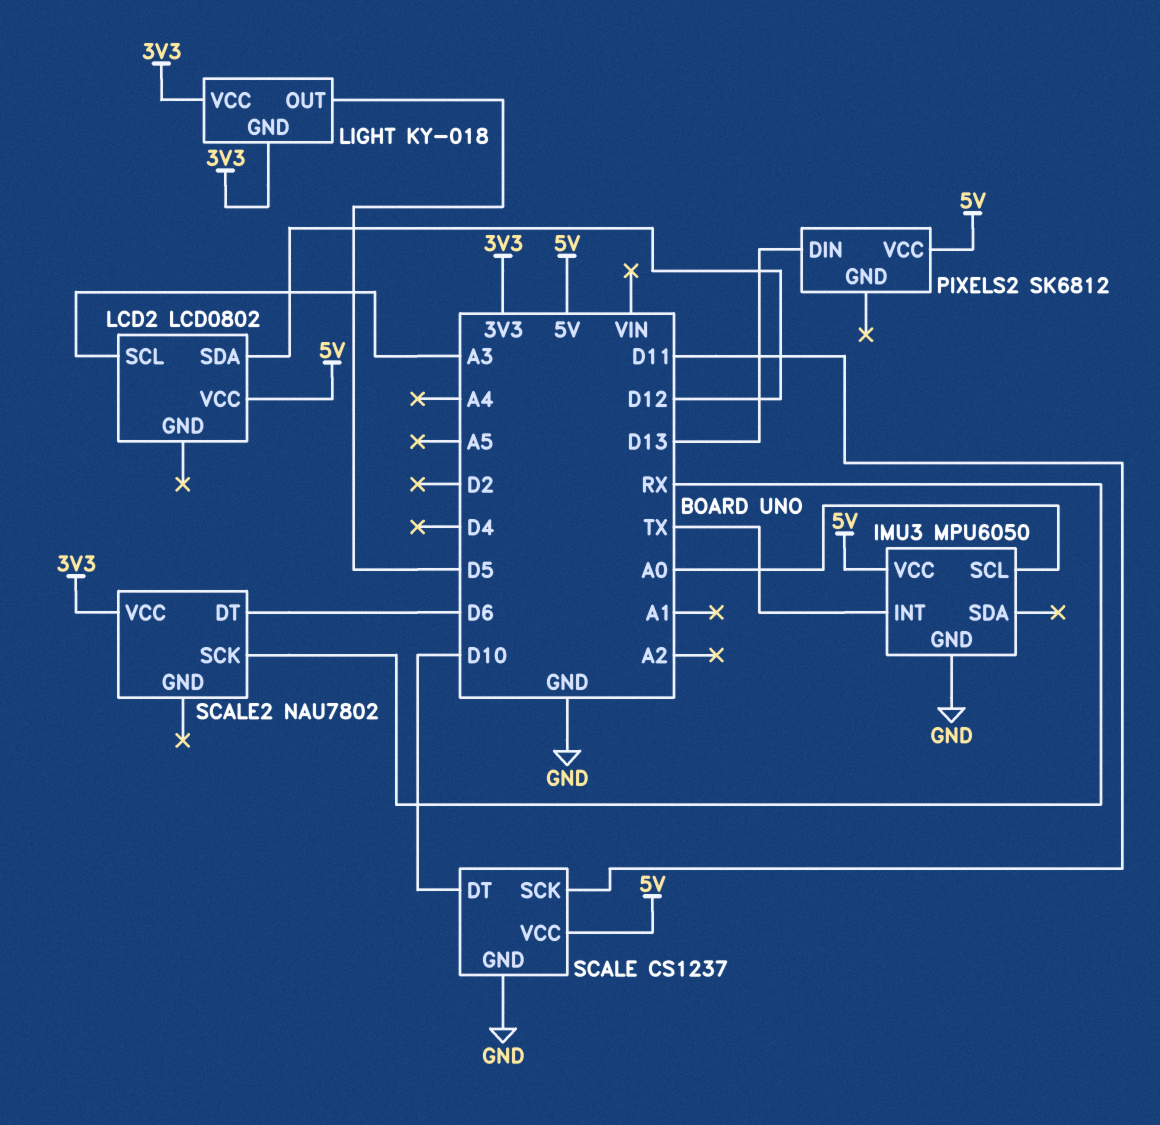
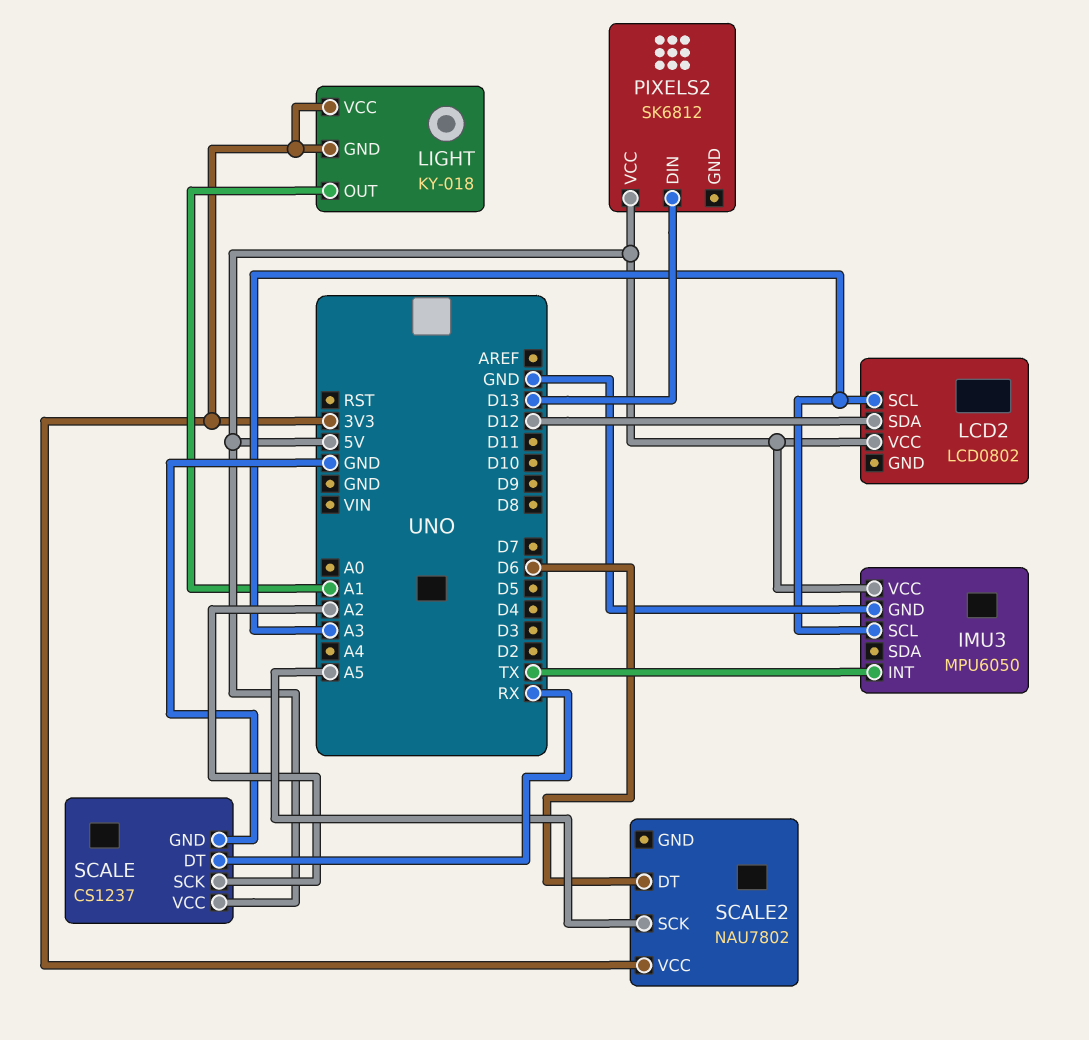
IMU3 pin SCL: A0 -> A3
LIGHT pin OUT: D5 -> A1
SCALE pin DT: D10 -> RX
SCALE pin SCK: D11 -> A2
SCALE2 pin SCK: RX -> A5

